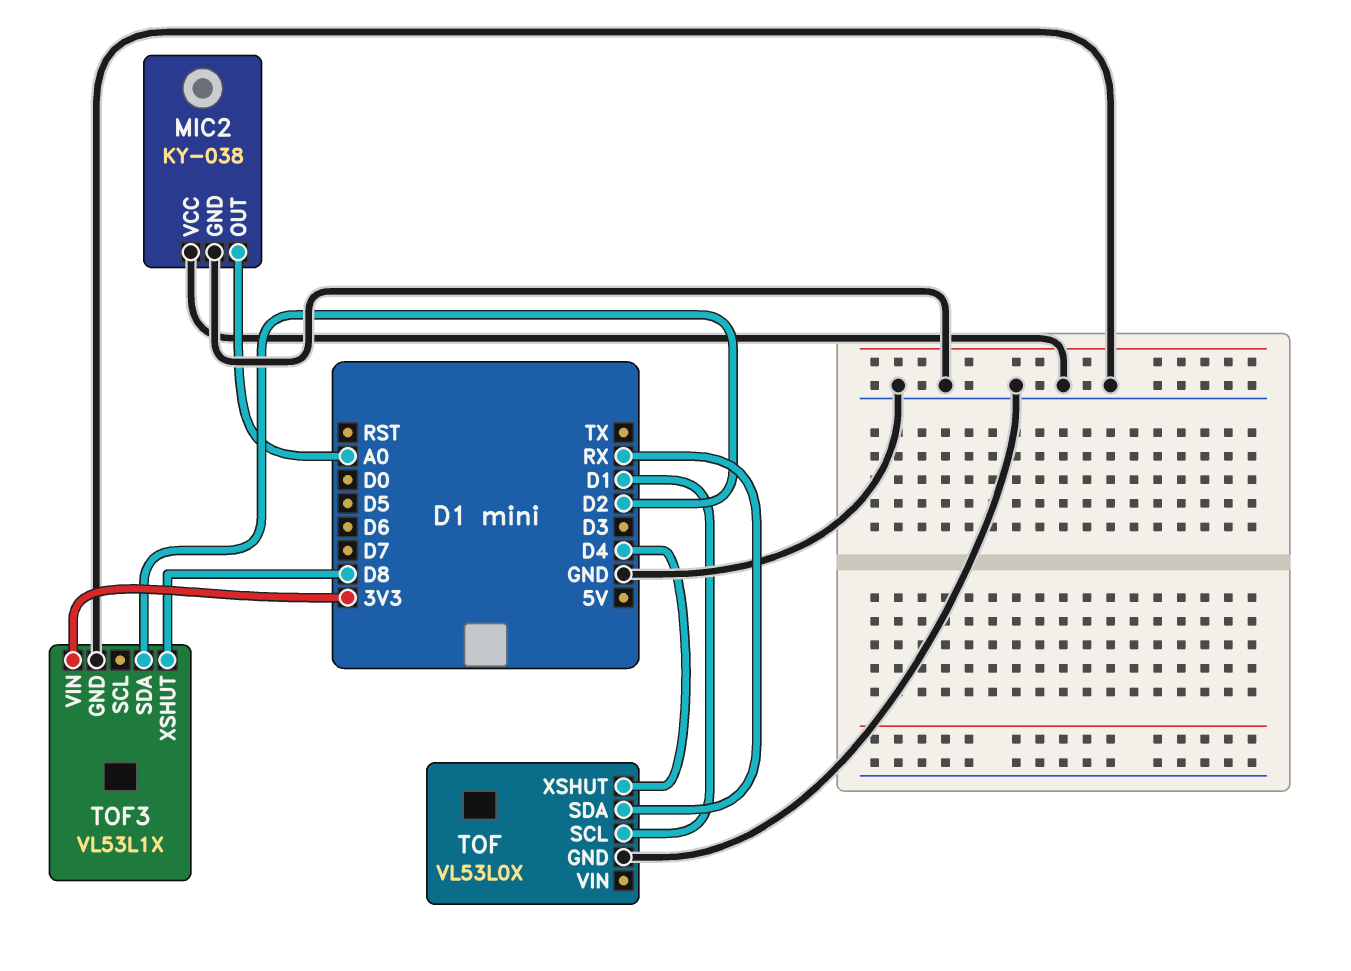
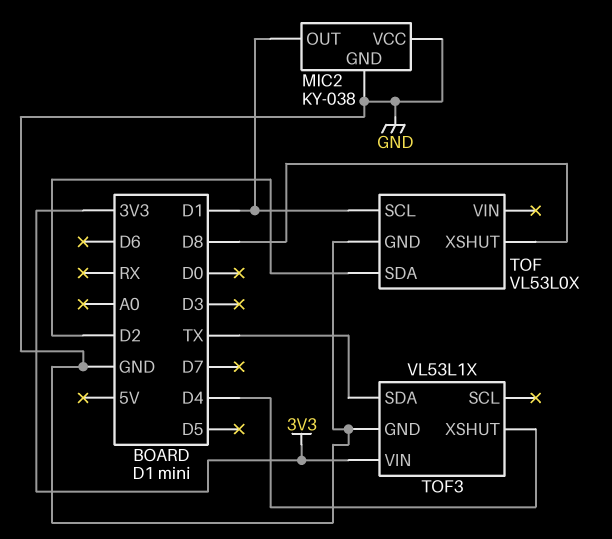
MIC2 pin OUT: A0 -> D1
TOF pin SDA: RX -> D2
TOF pin XSHUT: D4 -> D8
TOF3 pin SDA: D2 -> TX
TOF3 pin XSHUT: D8 -> D4

